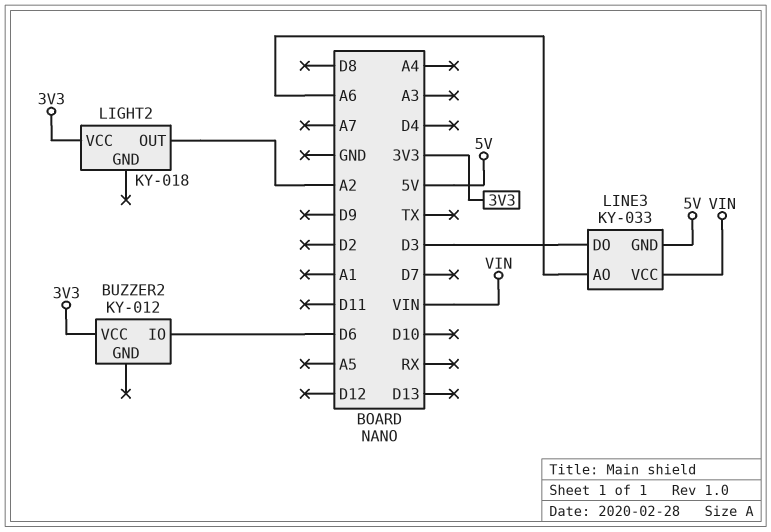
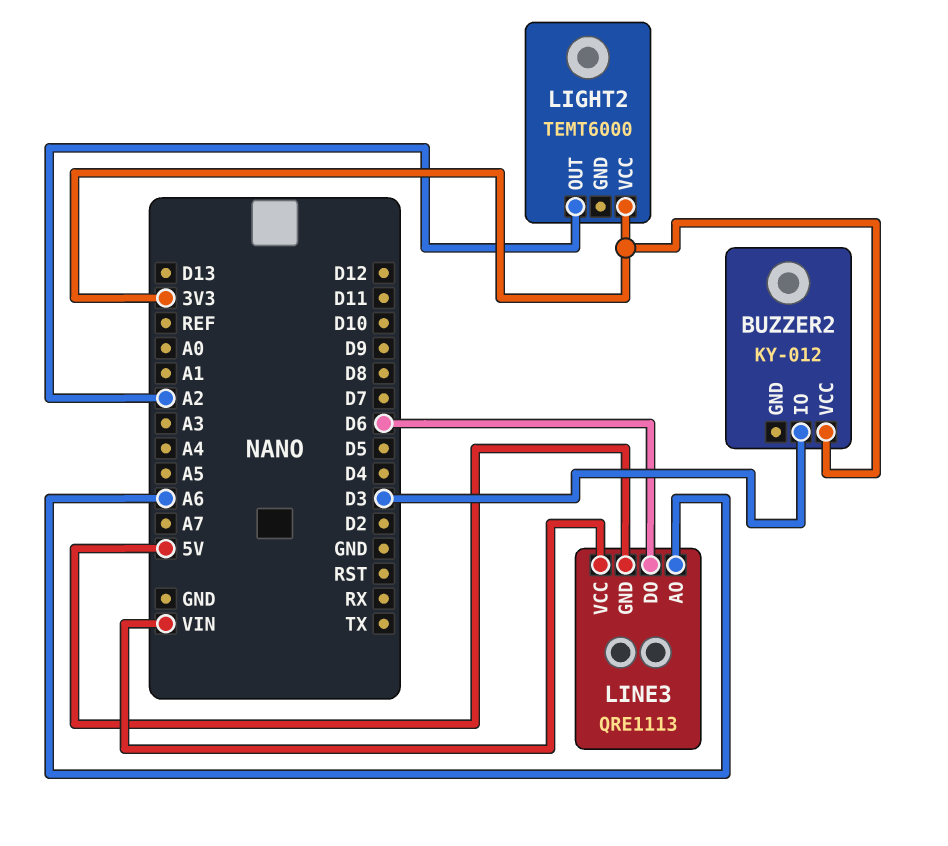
BUZZER2 pin IO: D6 -> D3
LIGHT2: KY-018 -> TEMT6000
LINE3: KY-033 -> QRE1113
LINE3 pin DO: D3 -> D6

